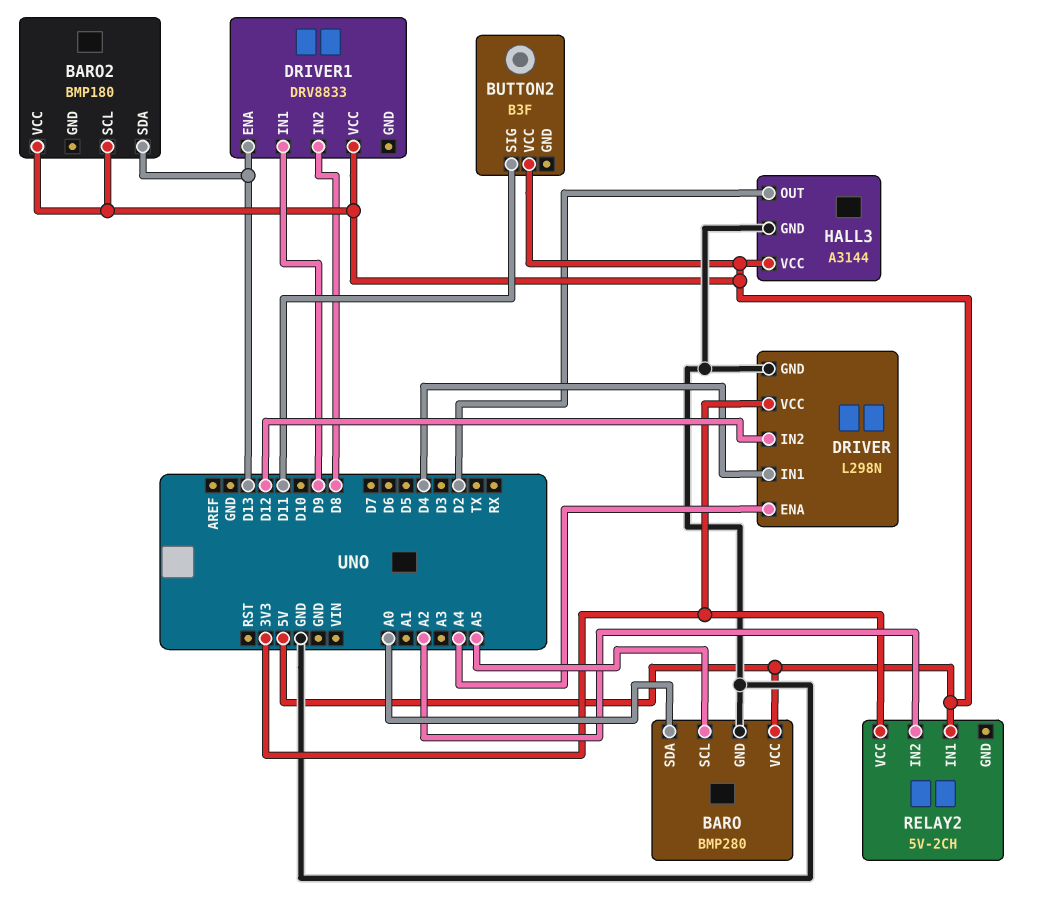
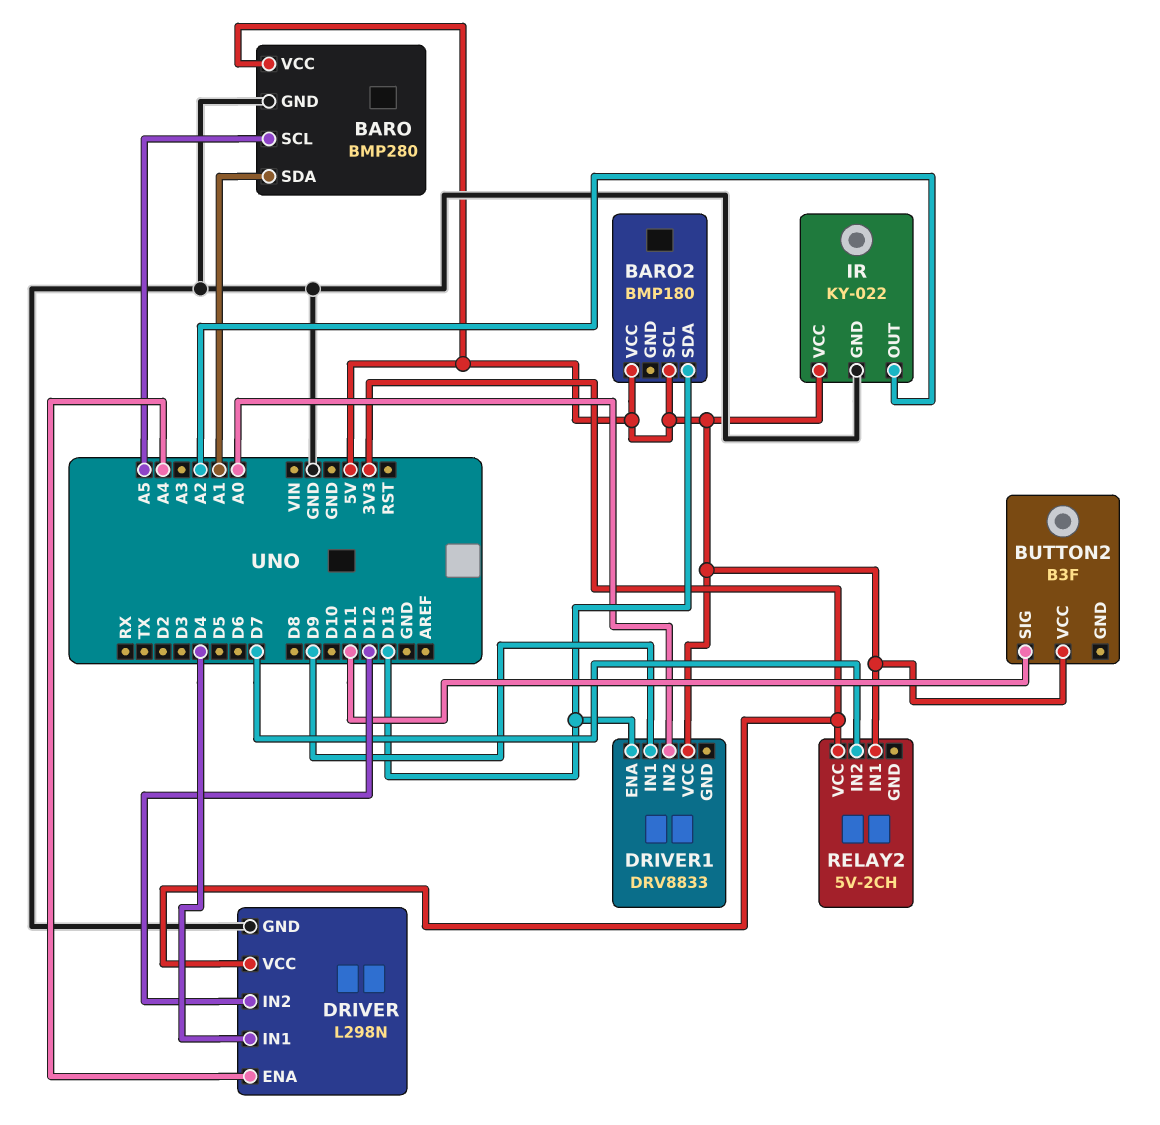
BARO pin SDA: A0 -> A1
DRIVER1 pin IN2: D8 -> A0
HALL3: A3144 -> none
HALL3 pin GND: GND -> none
HALL3 pin OUT: D2 -> none
HALL3 pin VCC: 5V -> none
IR: none -> KY-022
IR pin GND: none -> GND
IR pin OUT: none -> A2
IR pin VCC: none -> 5V
RELAY2 pin IN2: A2 -> D7

